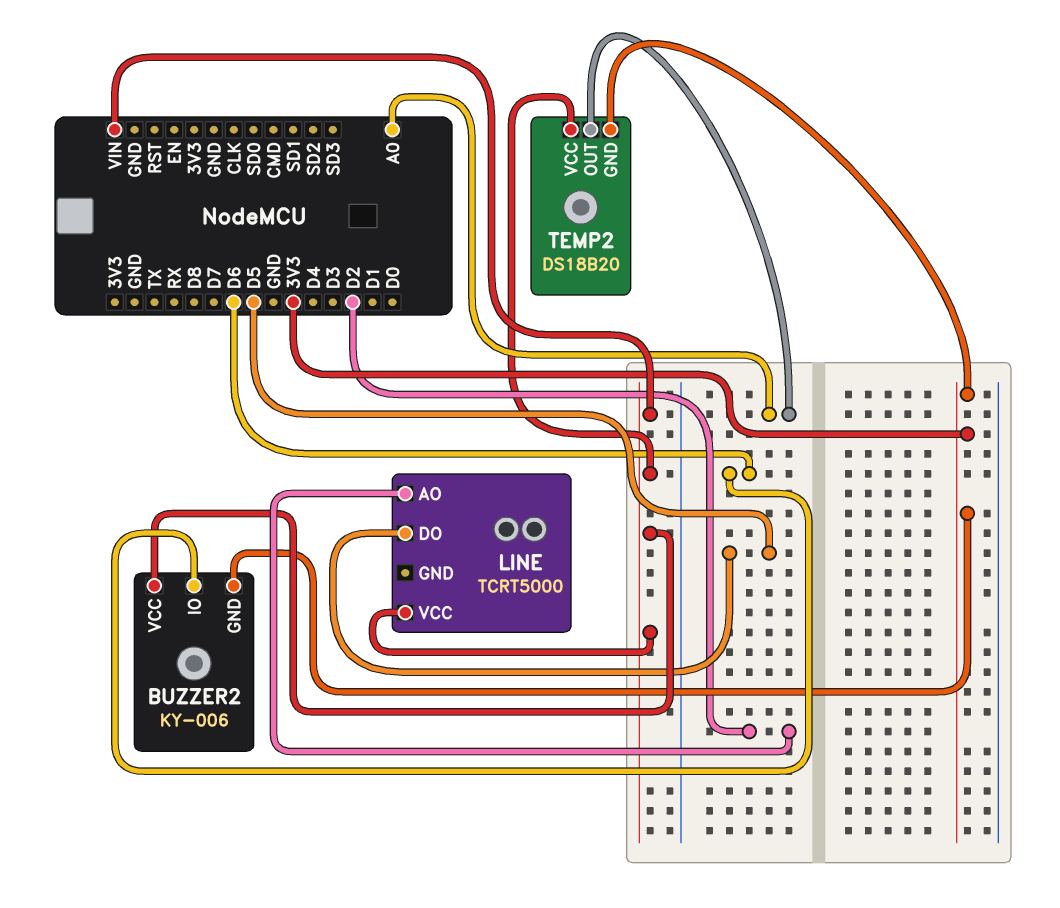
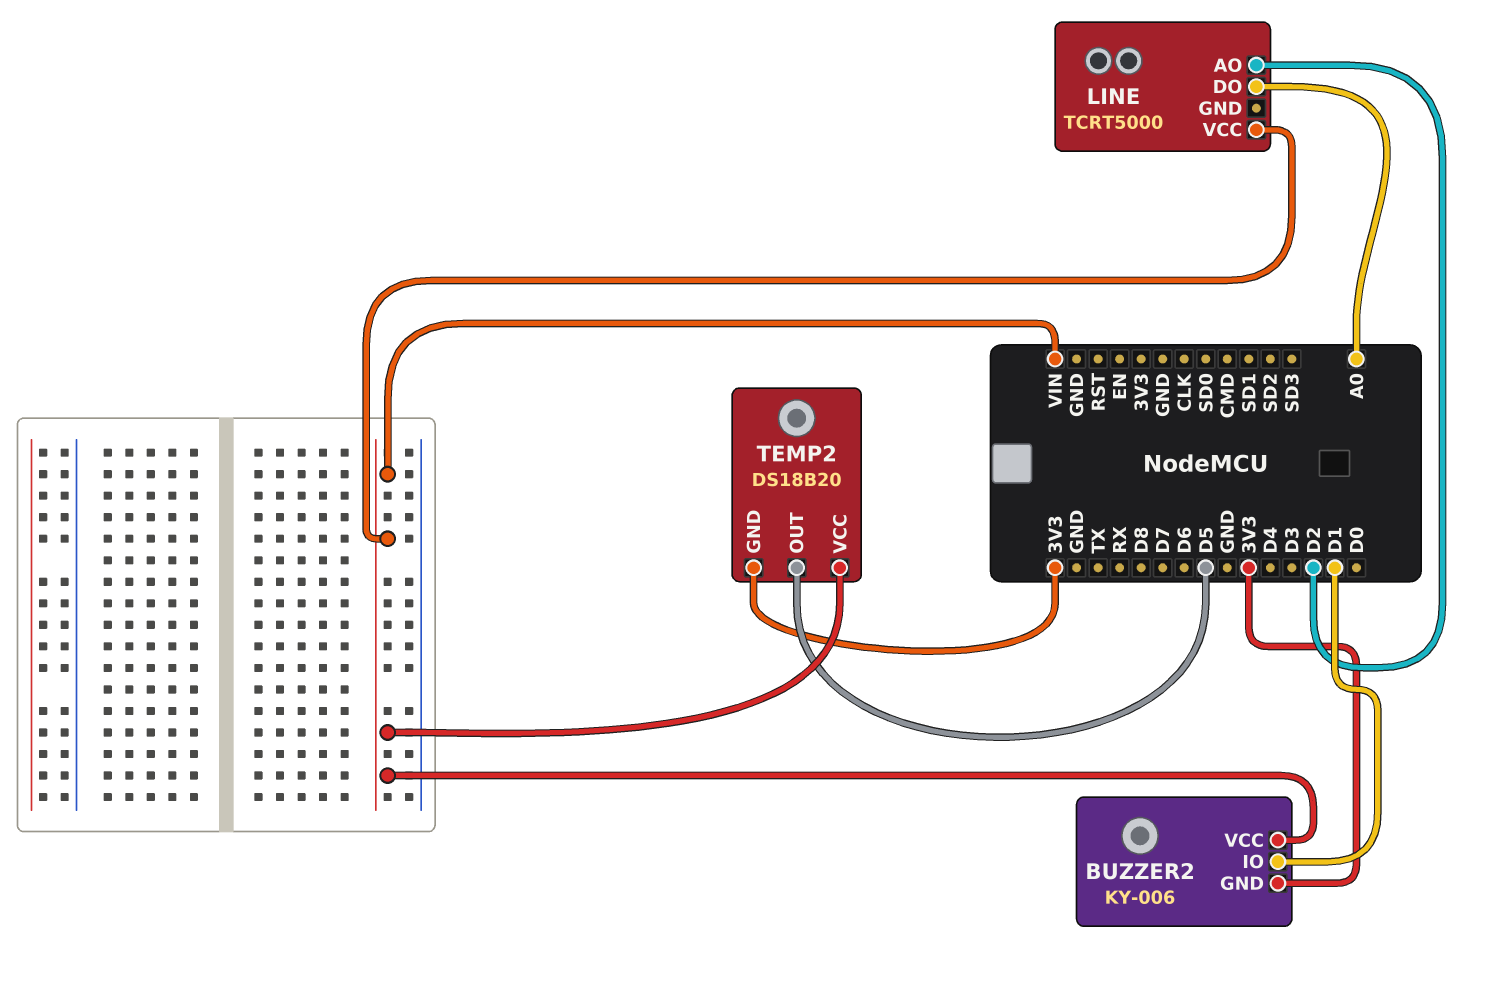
BUZZER2 pin IO: D6 -> D1
LINE pin DO: D5 -> A0
TEMP2 pin OUT: A0 -> D5

